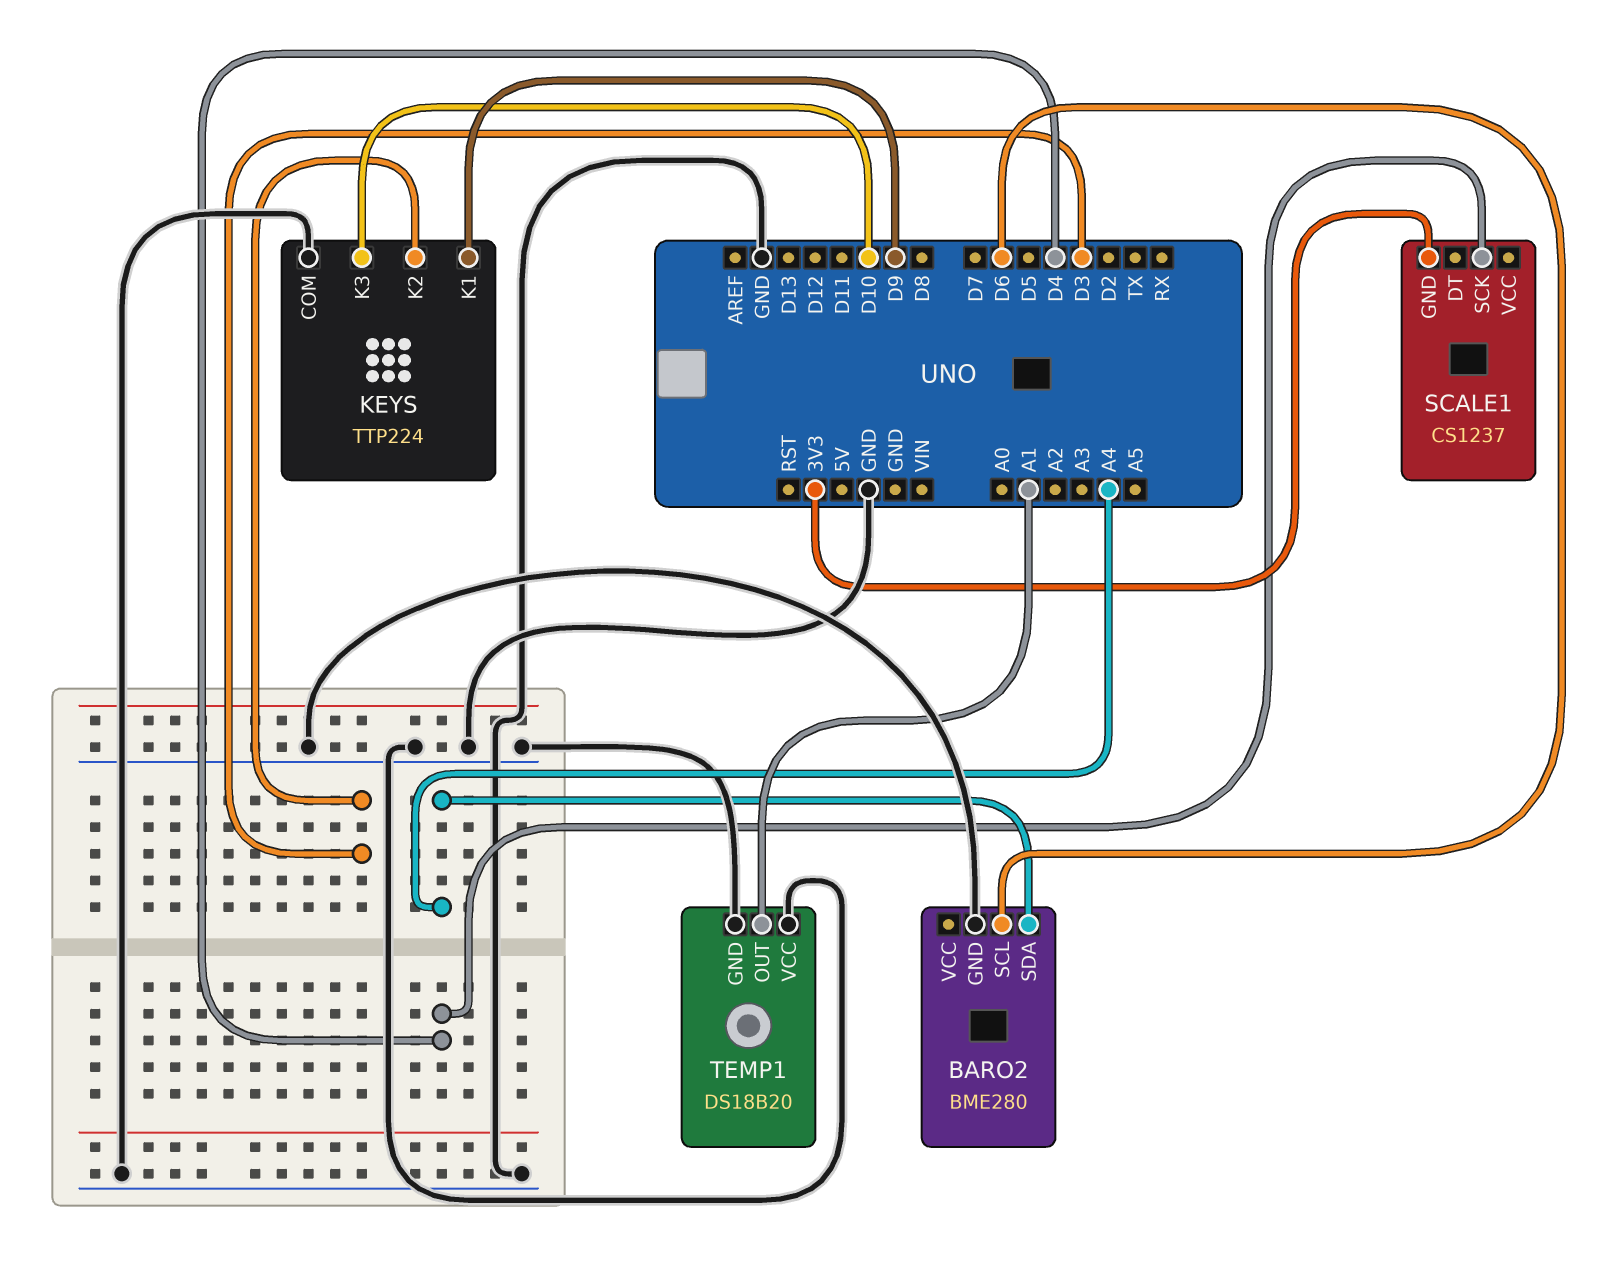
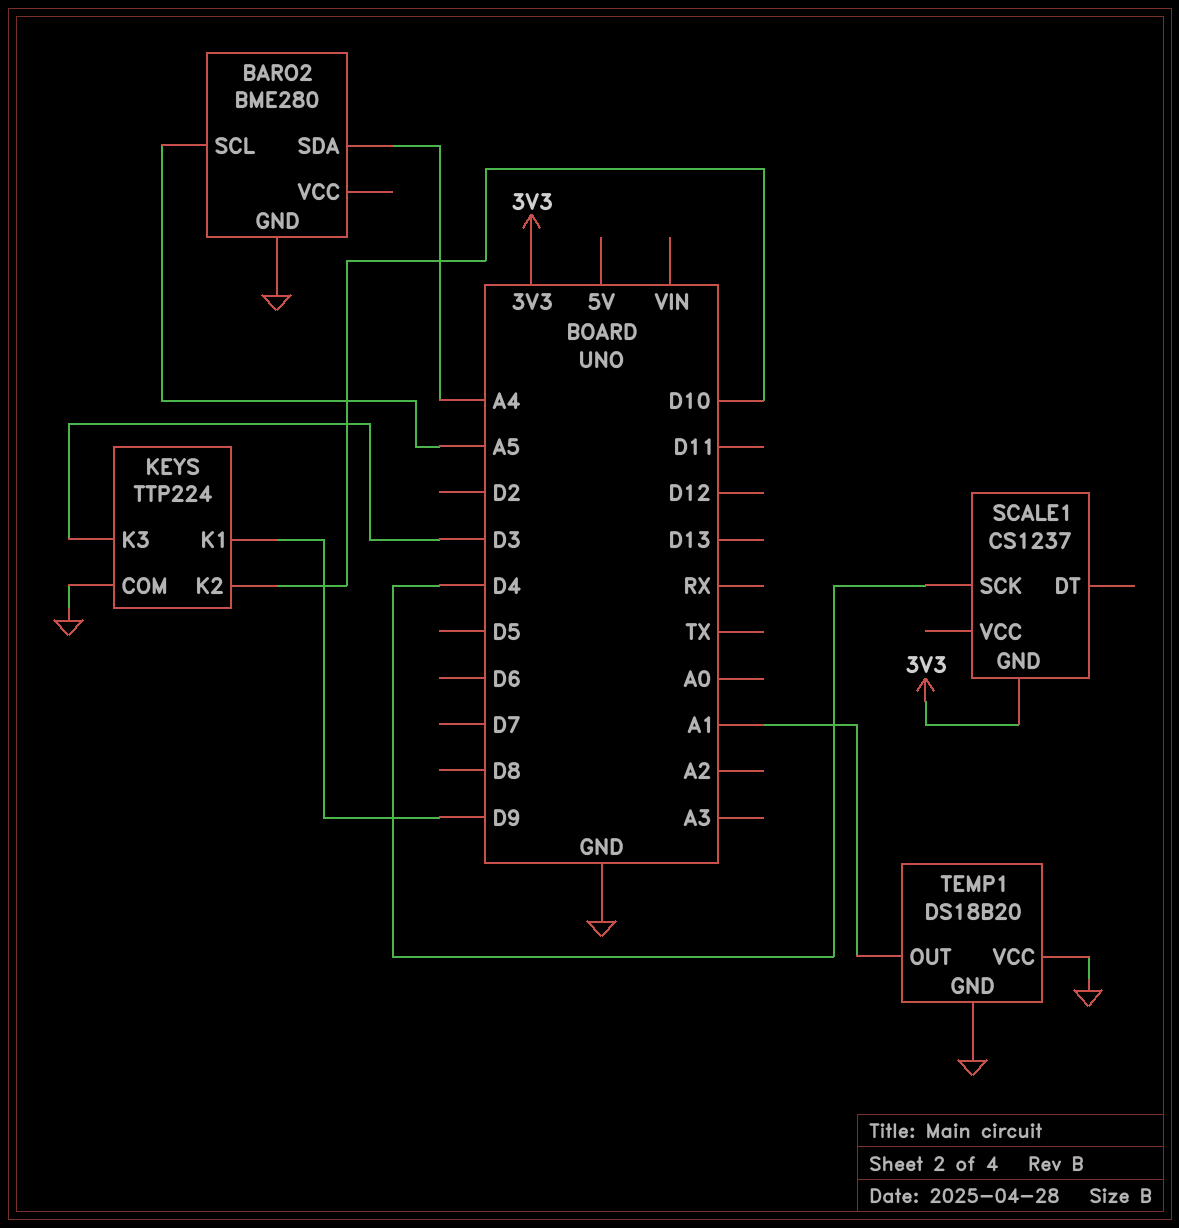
BARO2 pin SCL: D6 -> A5
KEYS pin K2: D3 -> D10
KEYS pin K3: D10 -> D3

